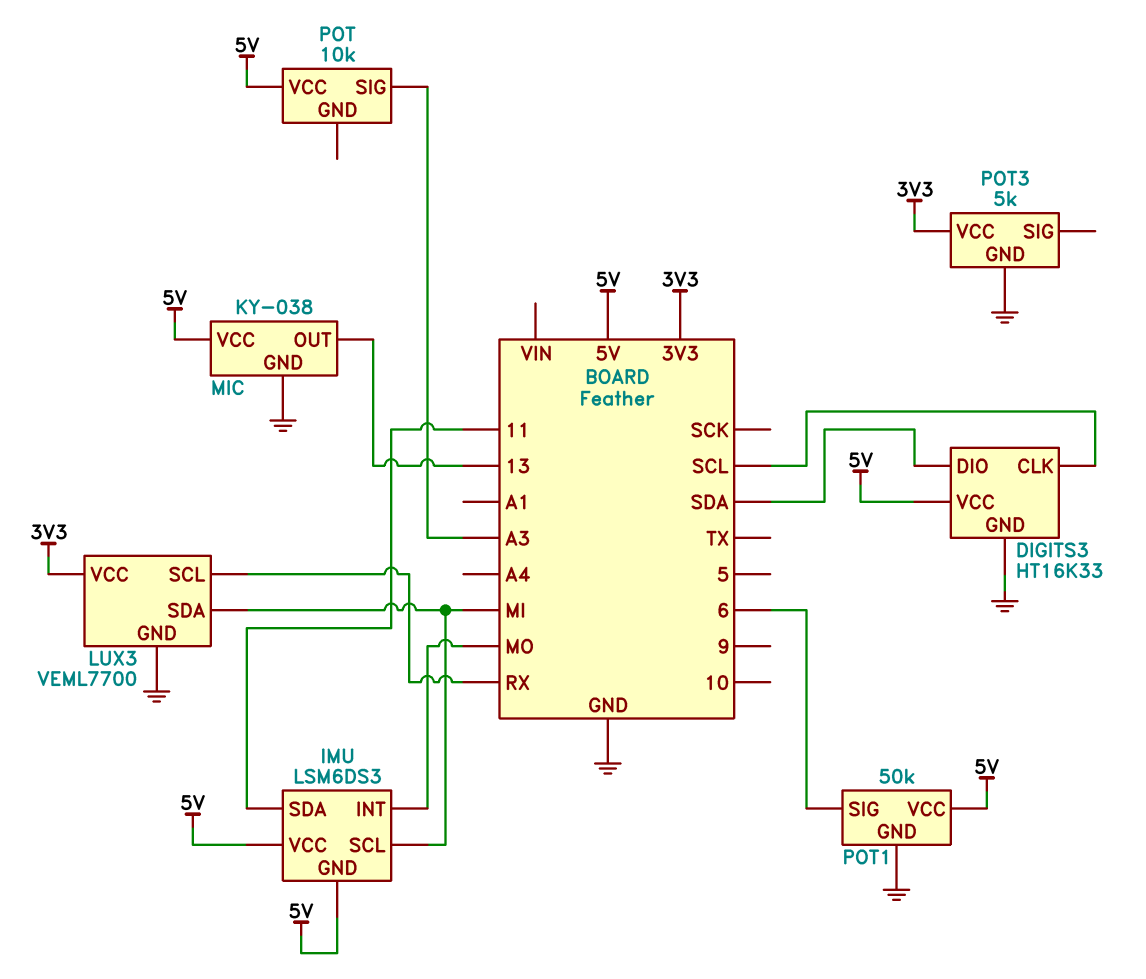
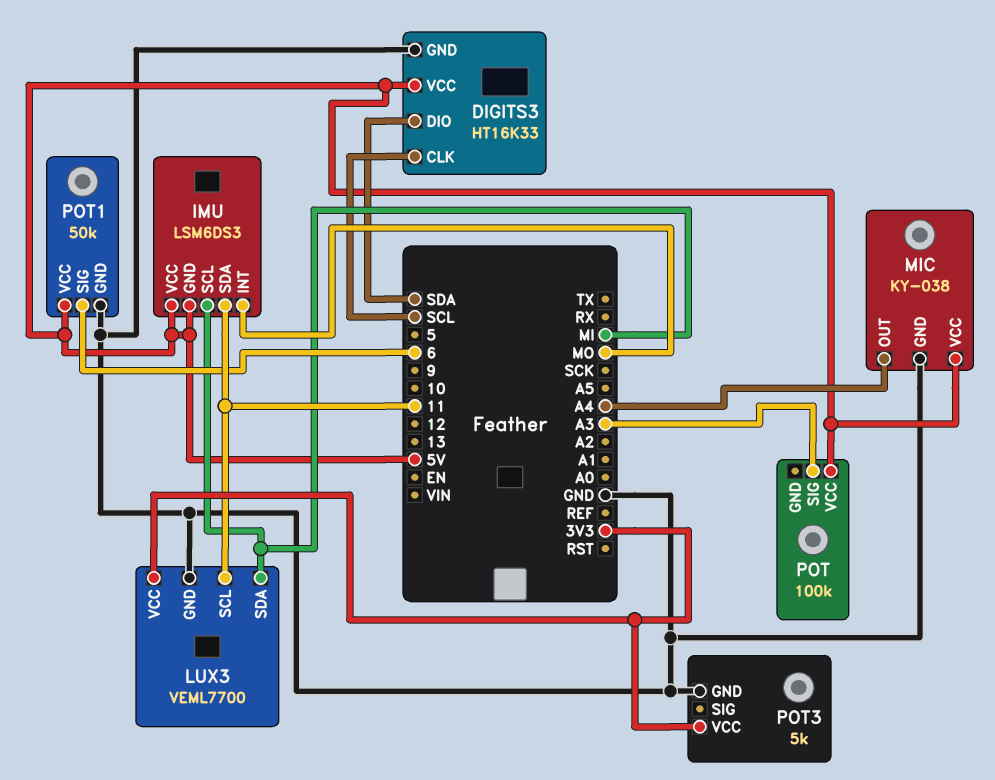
LUX3 pin SCL: RX -> 11
MIC pin OUT: 13 -> A4
POT: 10k -> 100k

